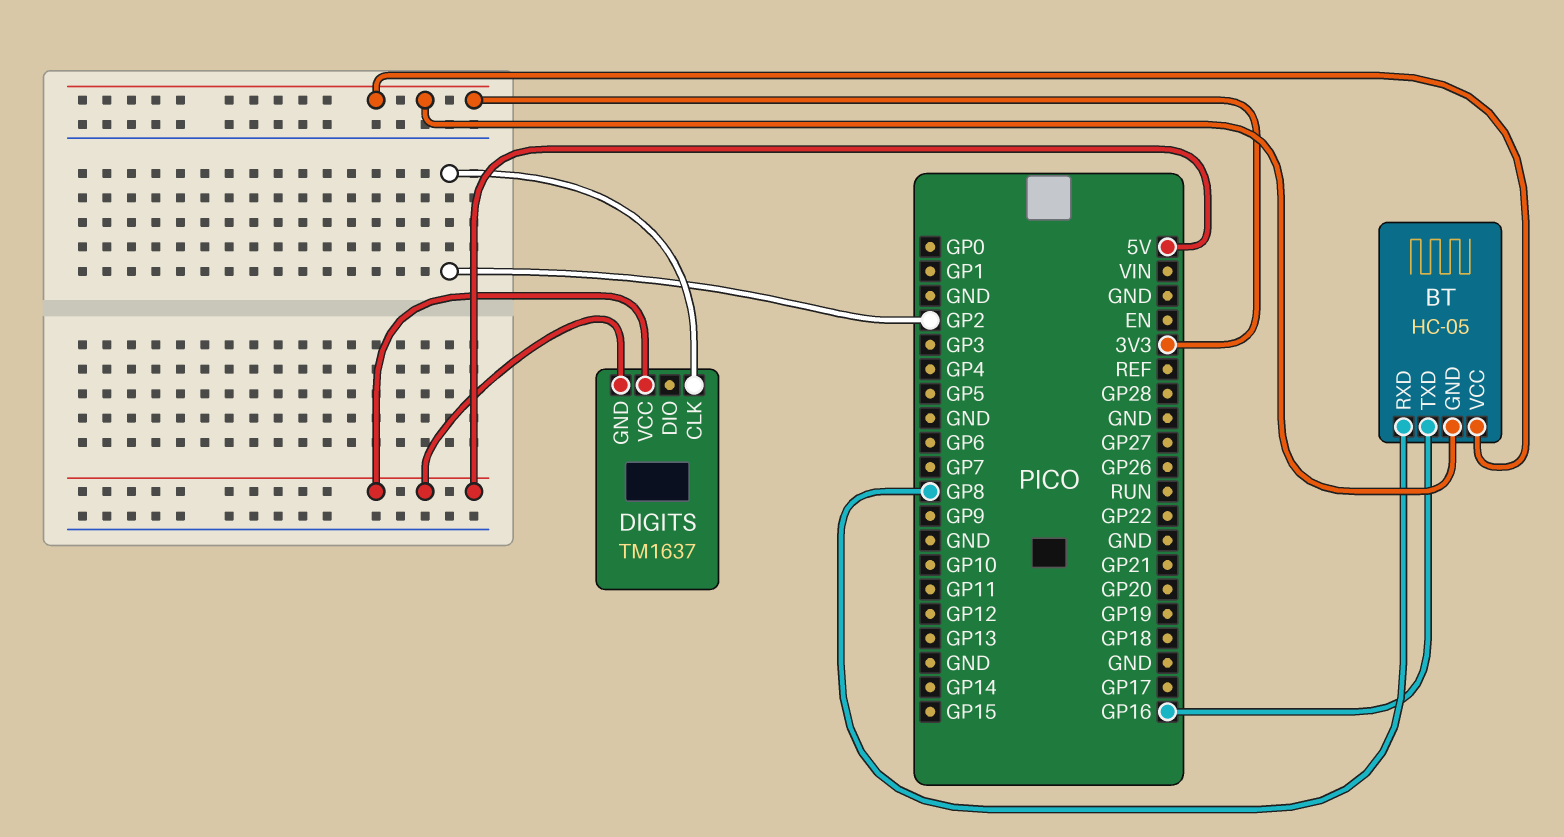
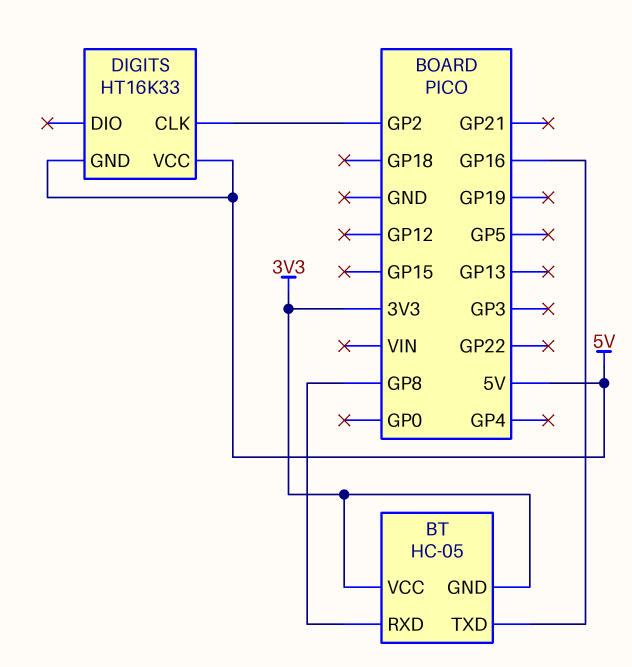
DIGITS: TM1637 -> HT16K33

